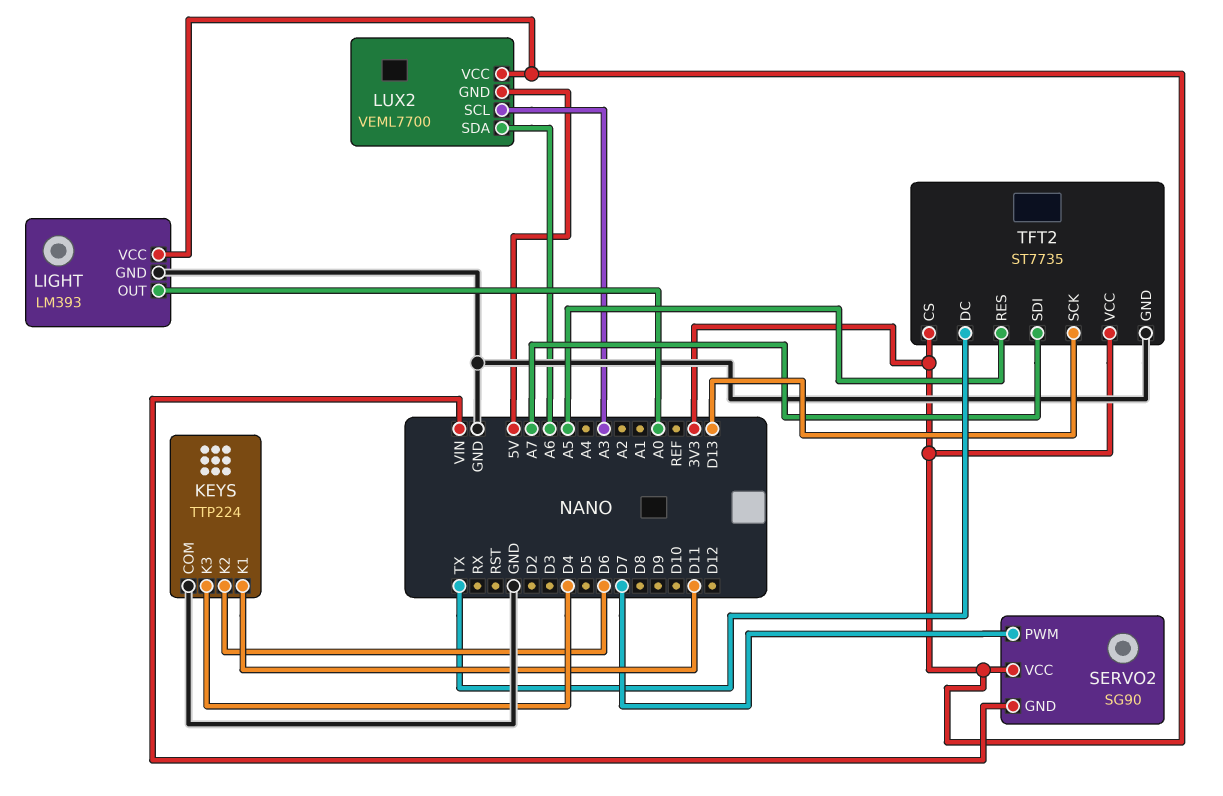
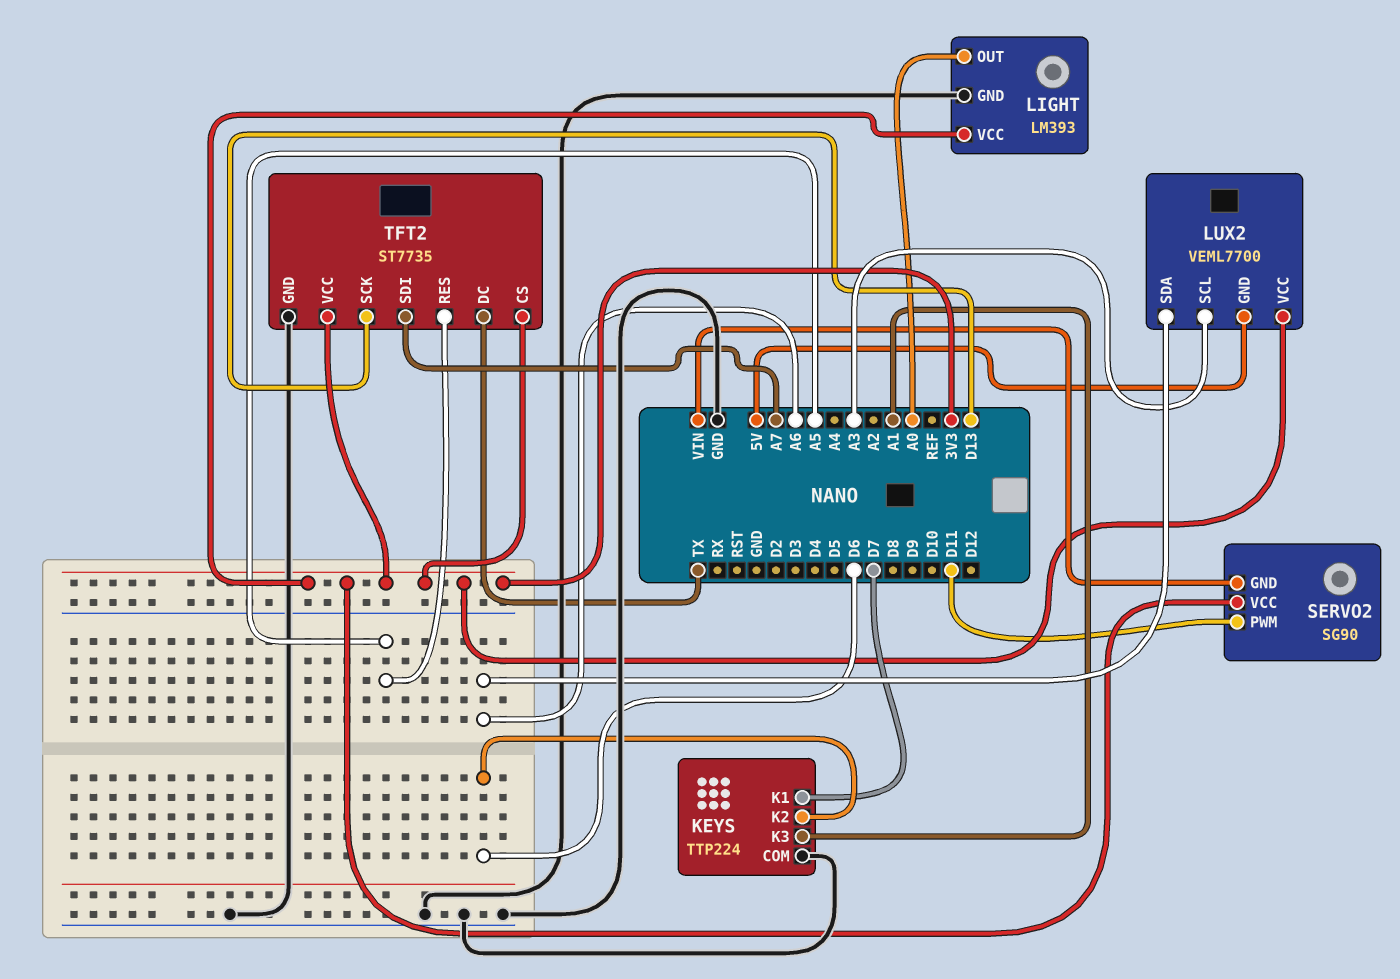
KEYS pin K1: D11 -> D7
KEYS pin K3: D4 -> A1
SERVO2 pin PWM: D7 -> D11

